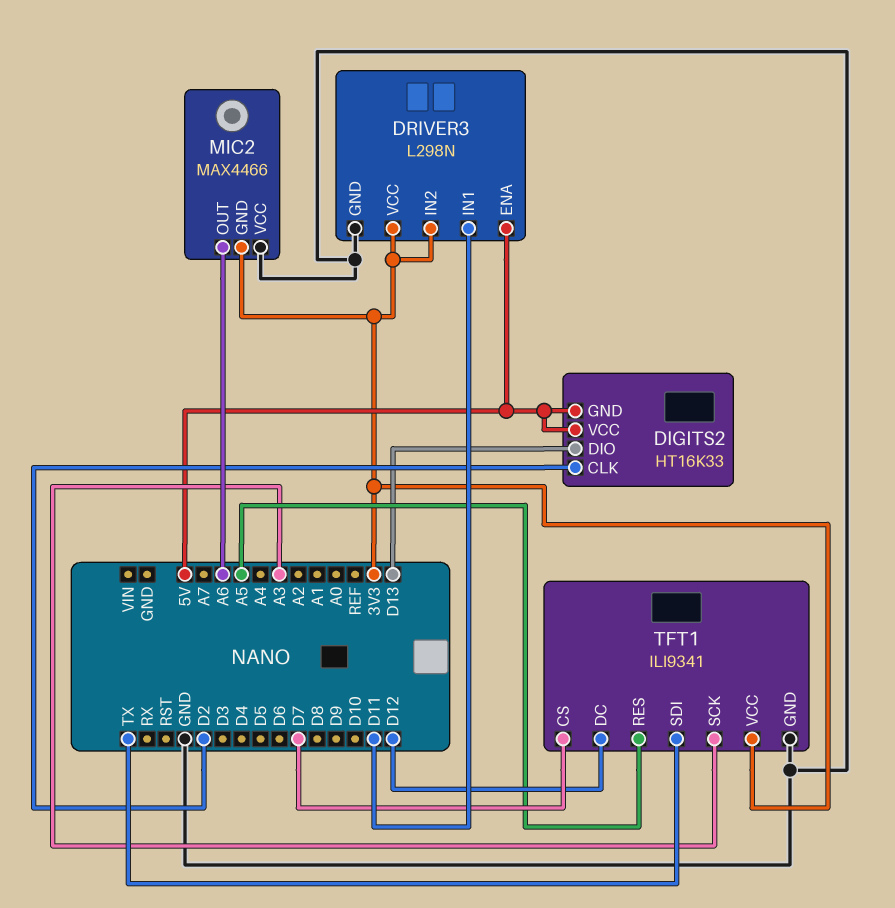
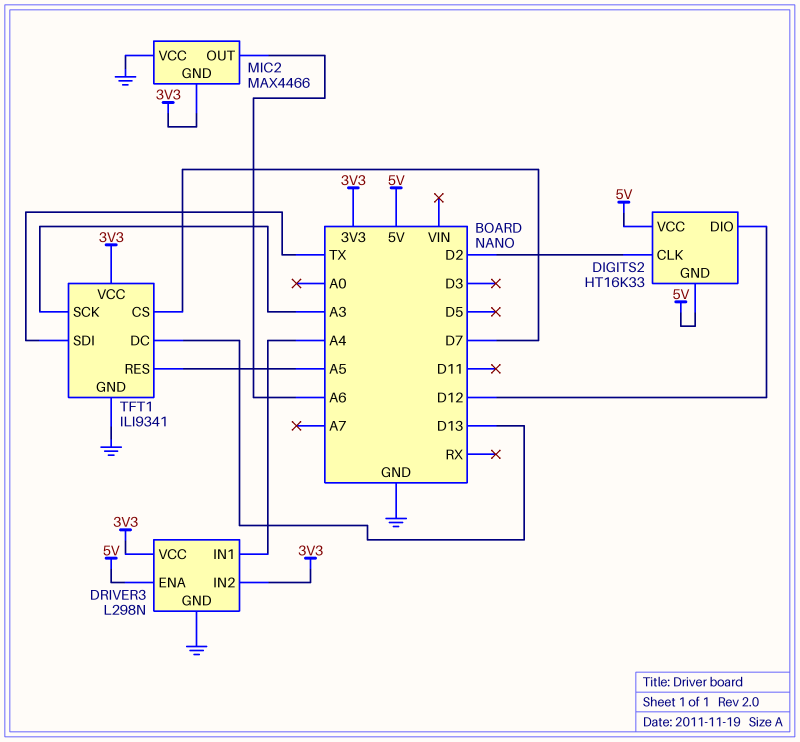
DIGITS2 pin DIO: D13 -> D12
DRIVER3 pin IN1: D11 -> A4
TFT1 pin DC: D12 -> D13

